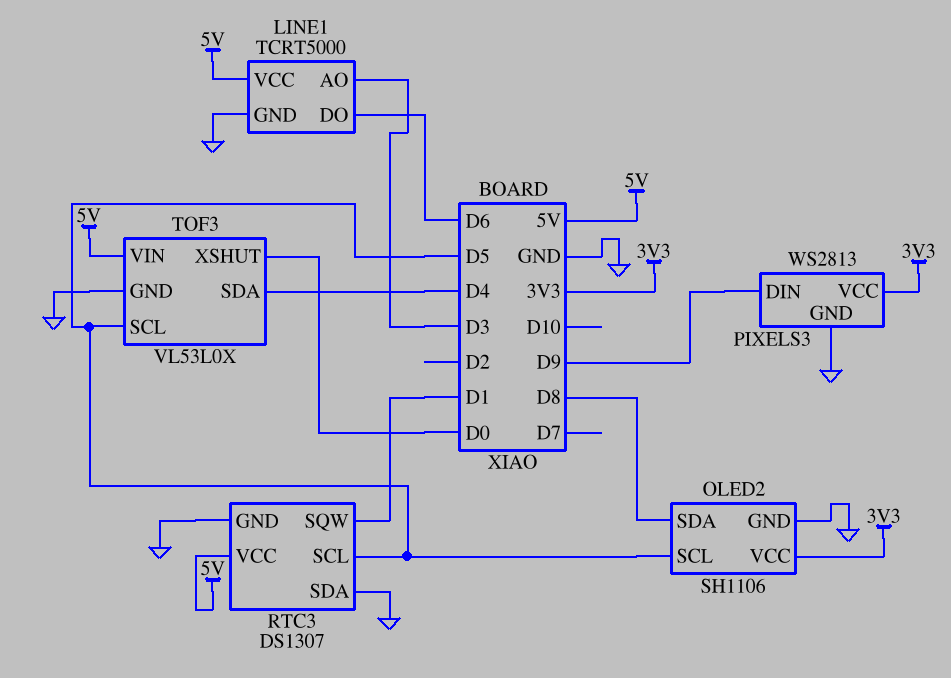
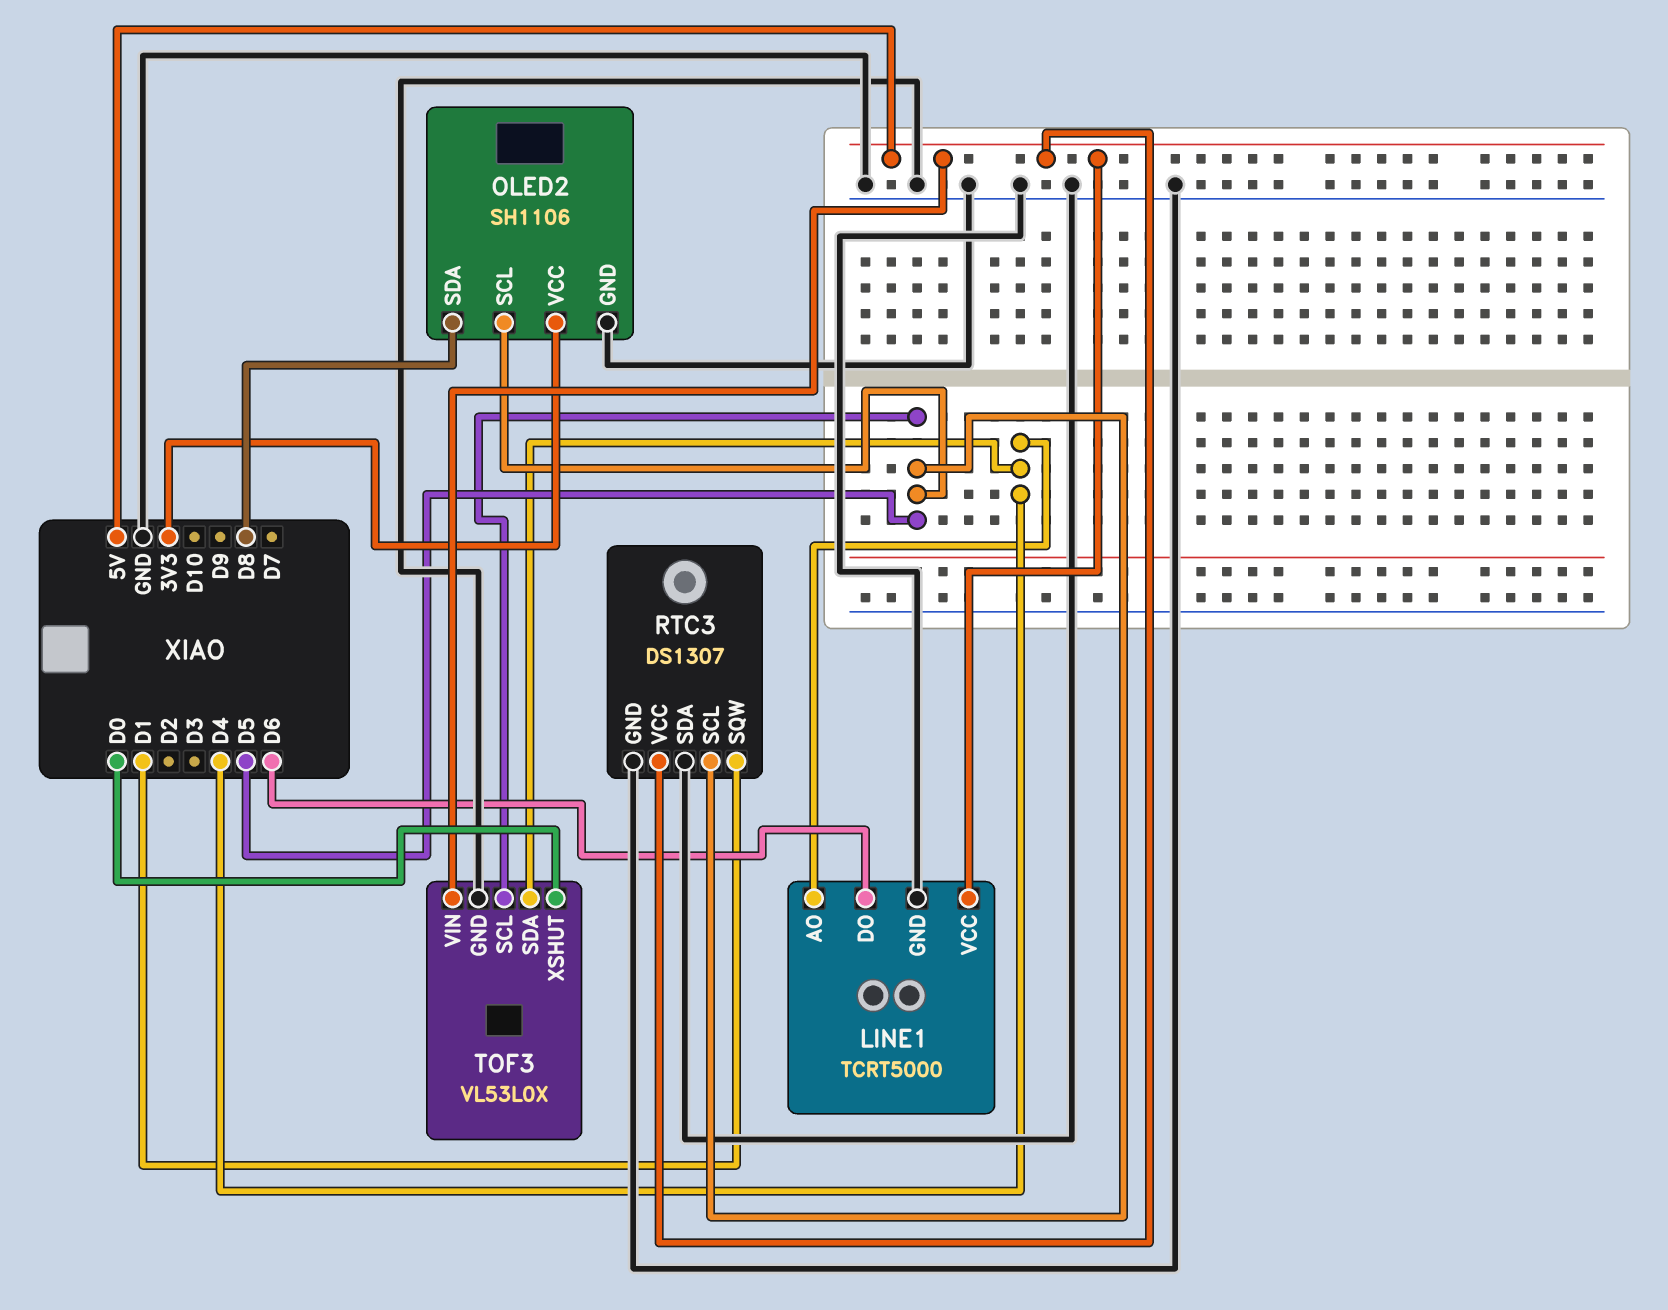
LINE1 pin AO: D3 -> D4
PIXELS3: WS2813 -> none
PIXELS3 pin DIN: D9 -> none
PIXELS3 pin GND: GND -> none
PIXELS3 pin VCC: 3V3 -> none

